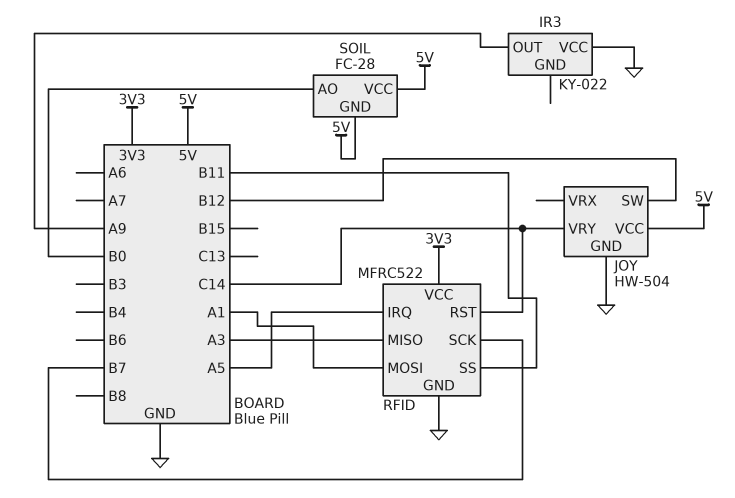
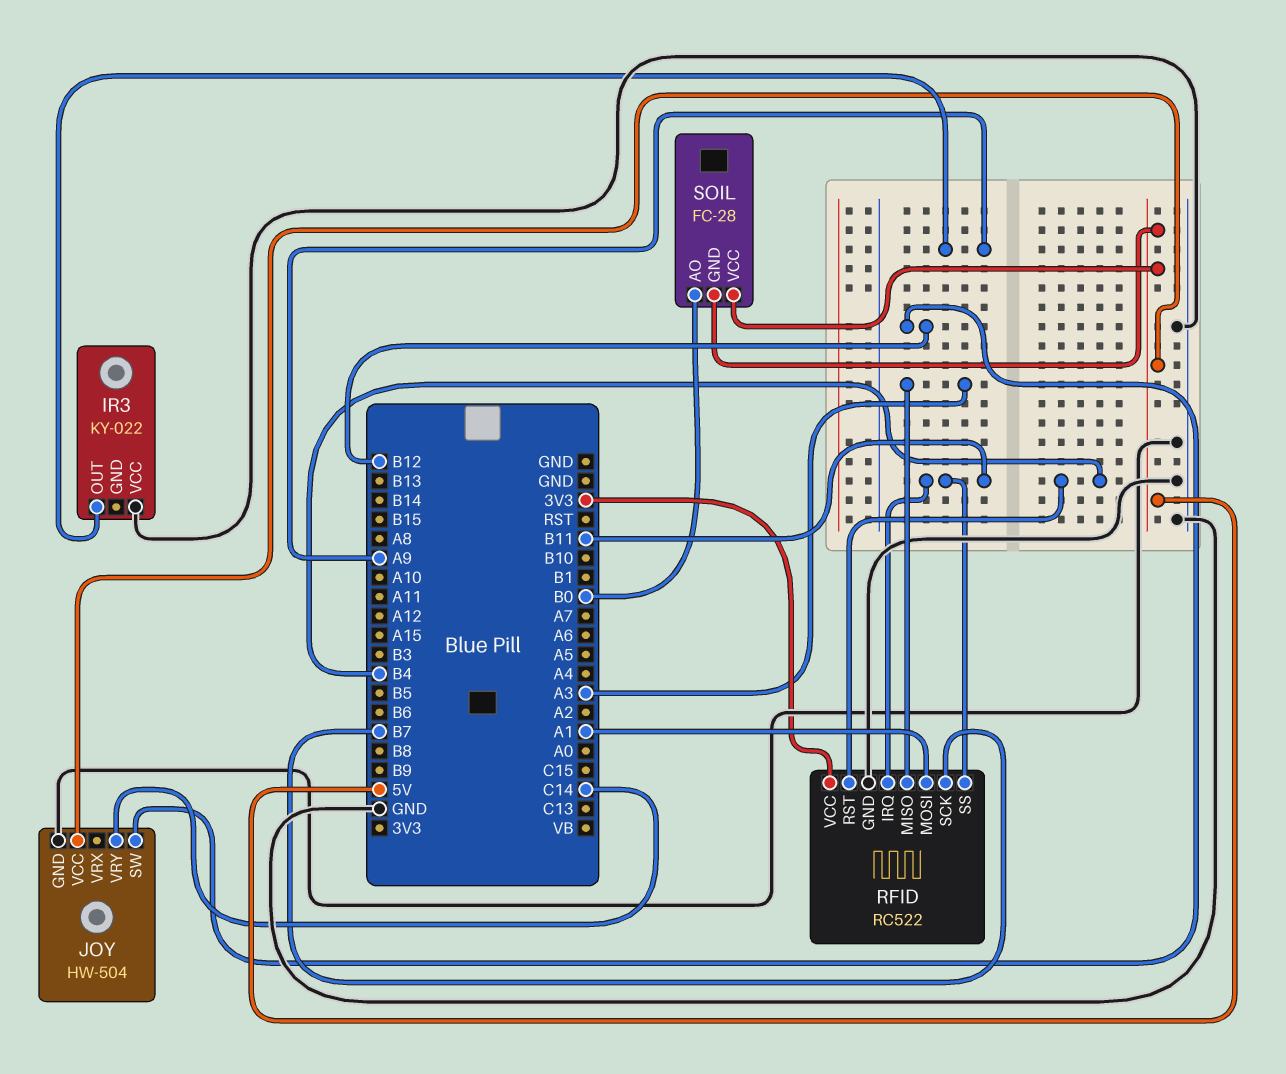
RFID: MFRC522 -> RC522
RFID pin IRQ: A5 -> B11
RFID pin RST: C14 -> B4

